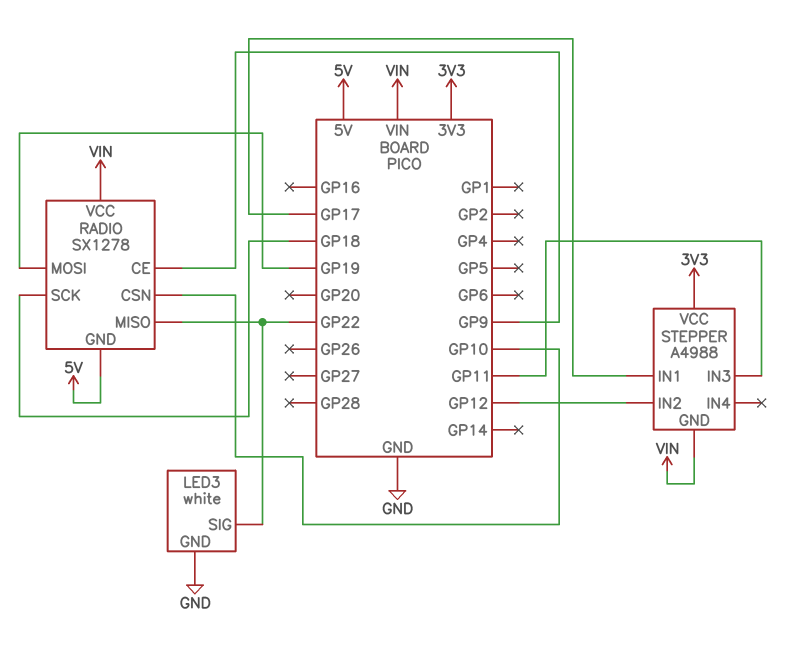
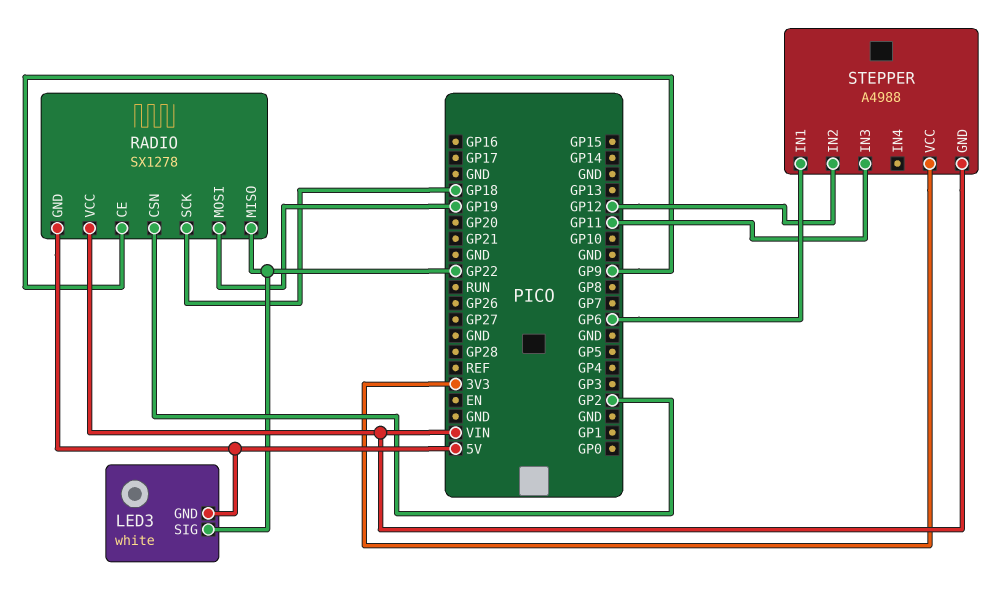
LED3 pin GND: GND -> 5V
RADIO pin CSN: GP10 -> GP2
STEPPER pin IN1: GP17 -> GP6

